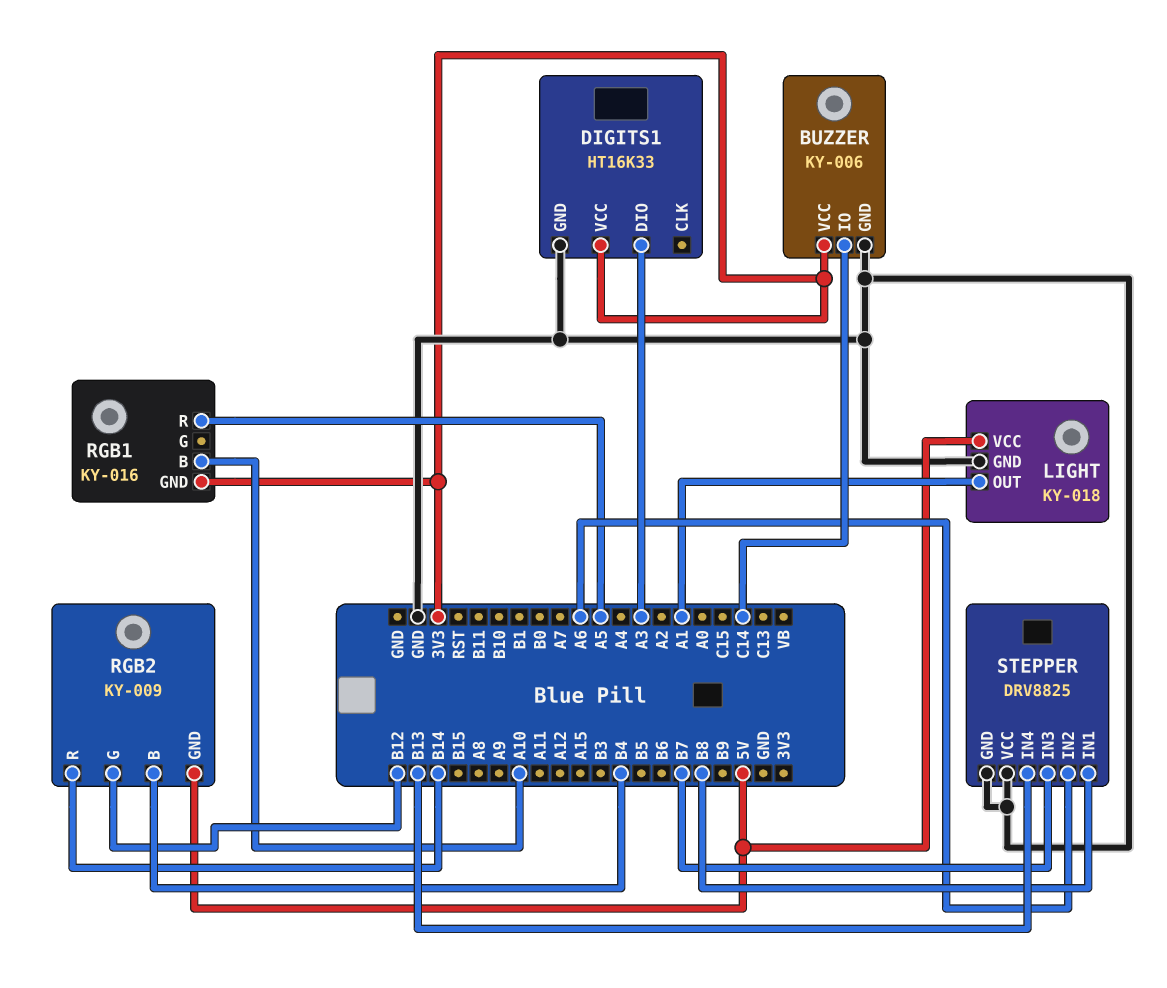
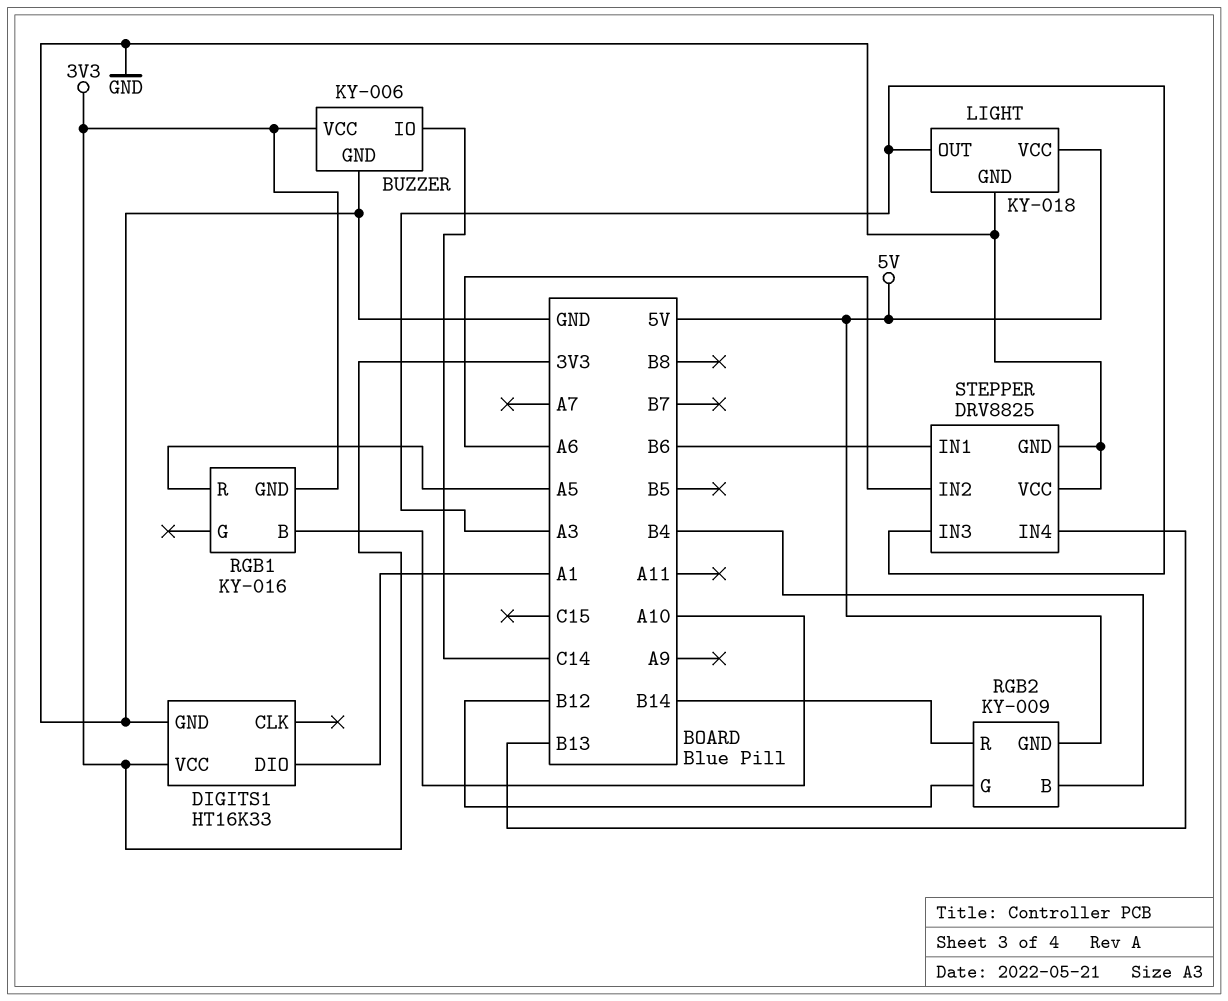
DIGITS1 pin DIO: A3 -> A1
LIGHT pin OUT: A1 -> A3
STEPPER pin IN1: B8 -> B6
STEPPER pin IN3: B7 -> A3

